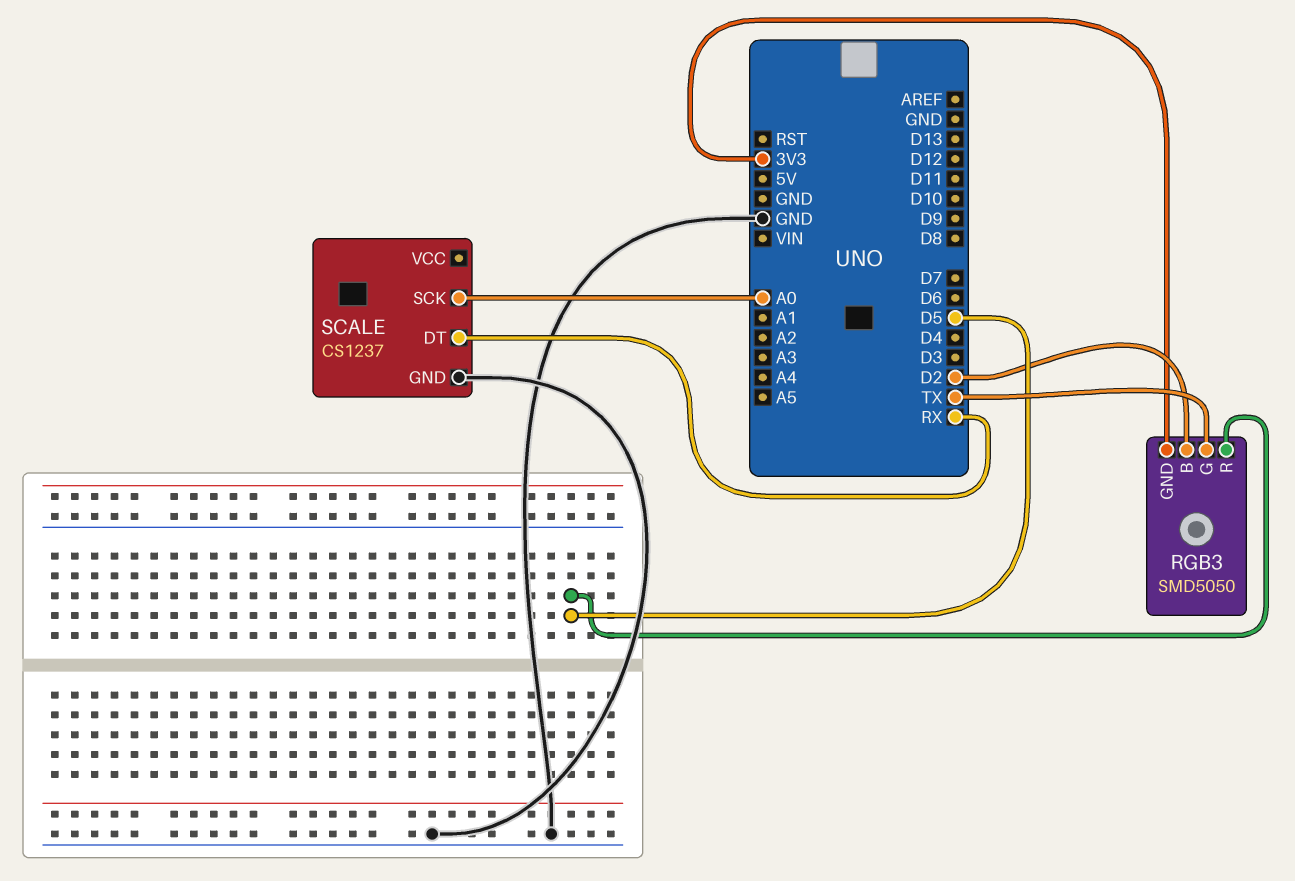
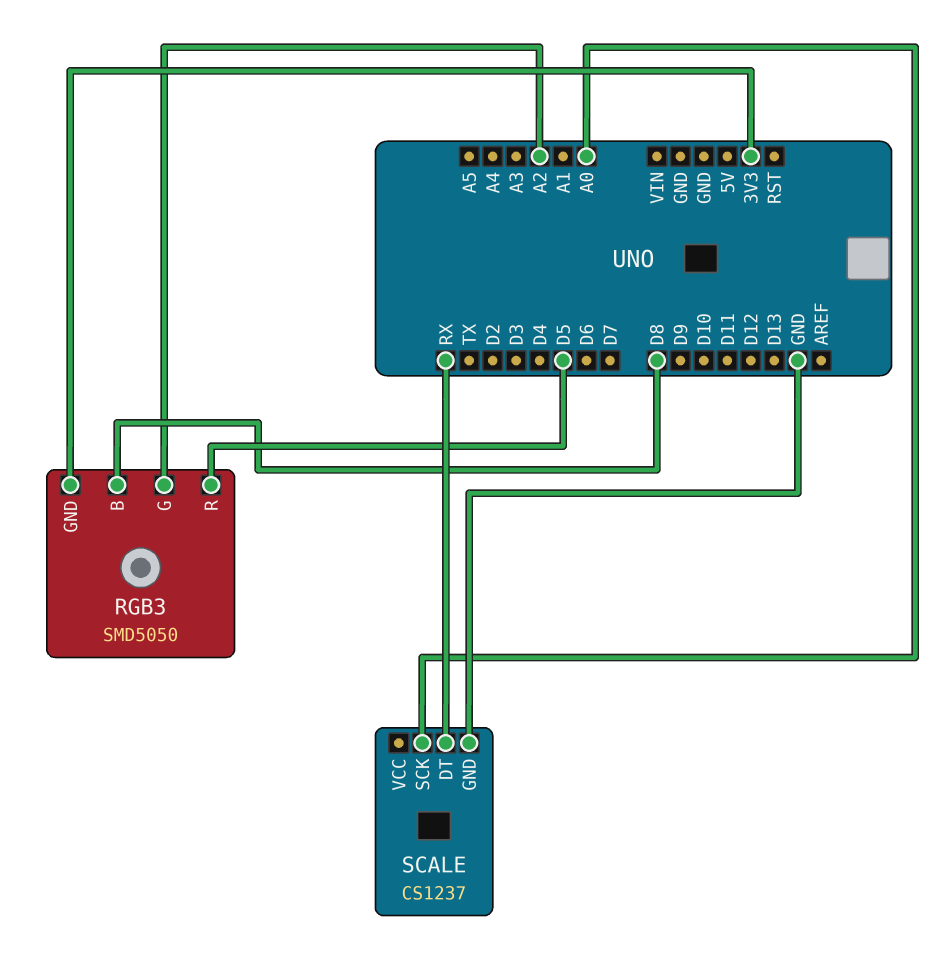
RGB3 pin B: D2 -> D8
RGB3 pin G: TX -> A2

